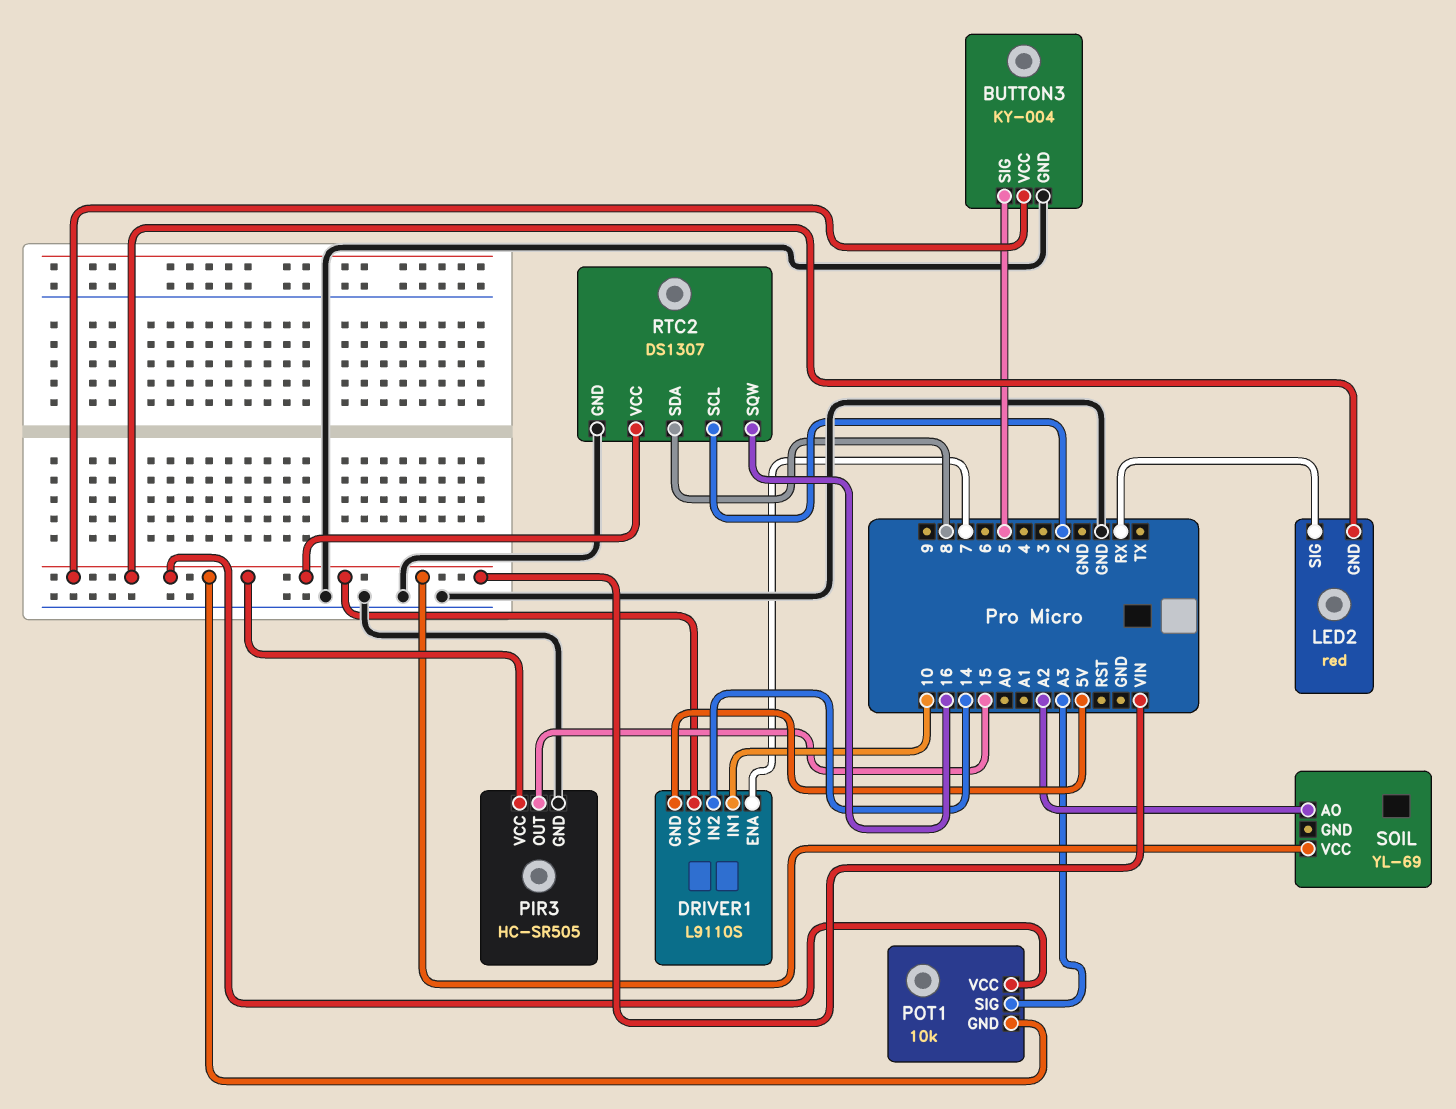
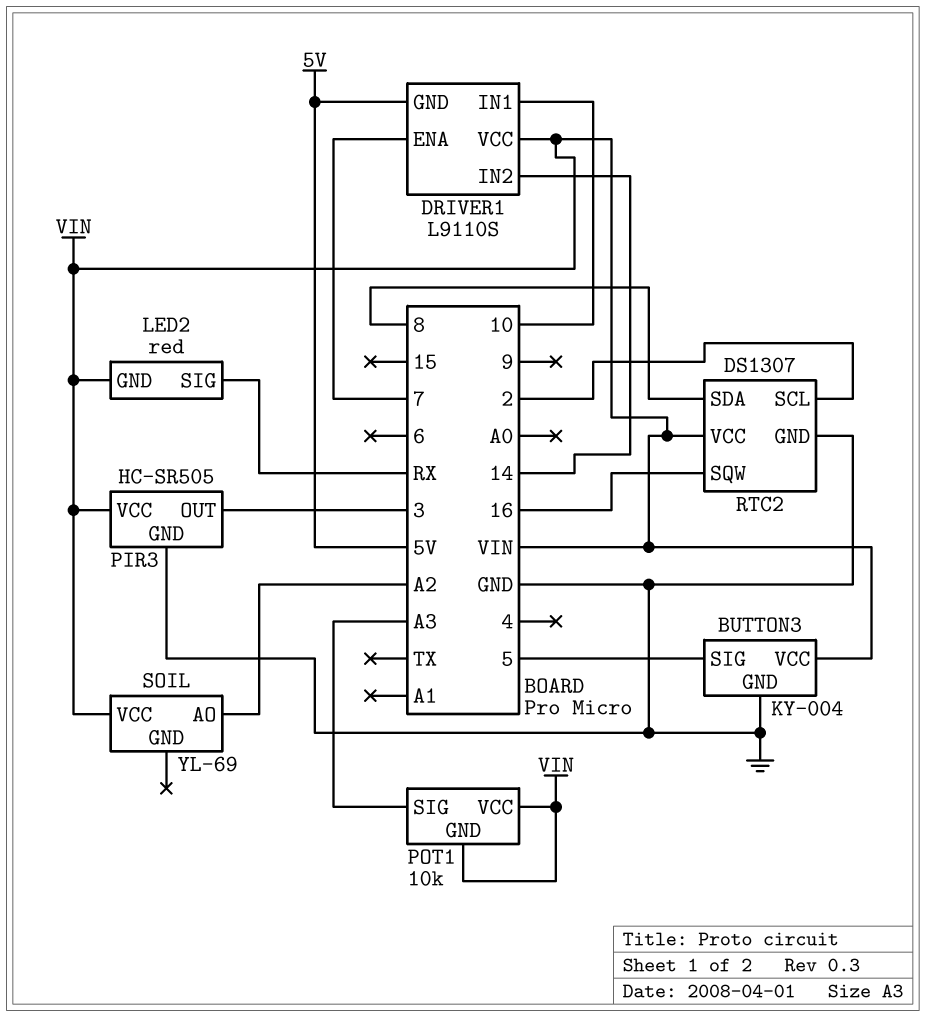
PIR3 pin OUT: 15 -> 3

